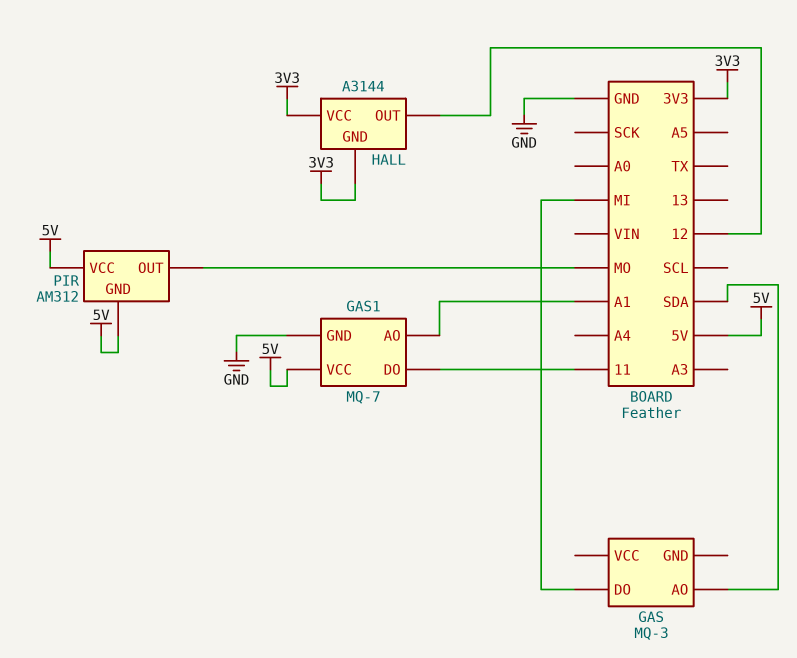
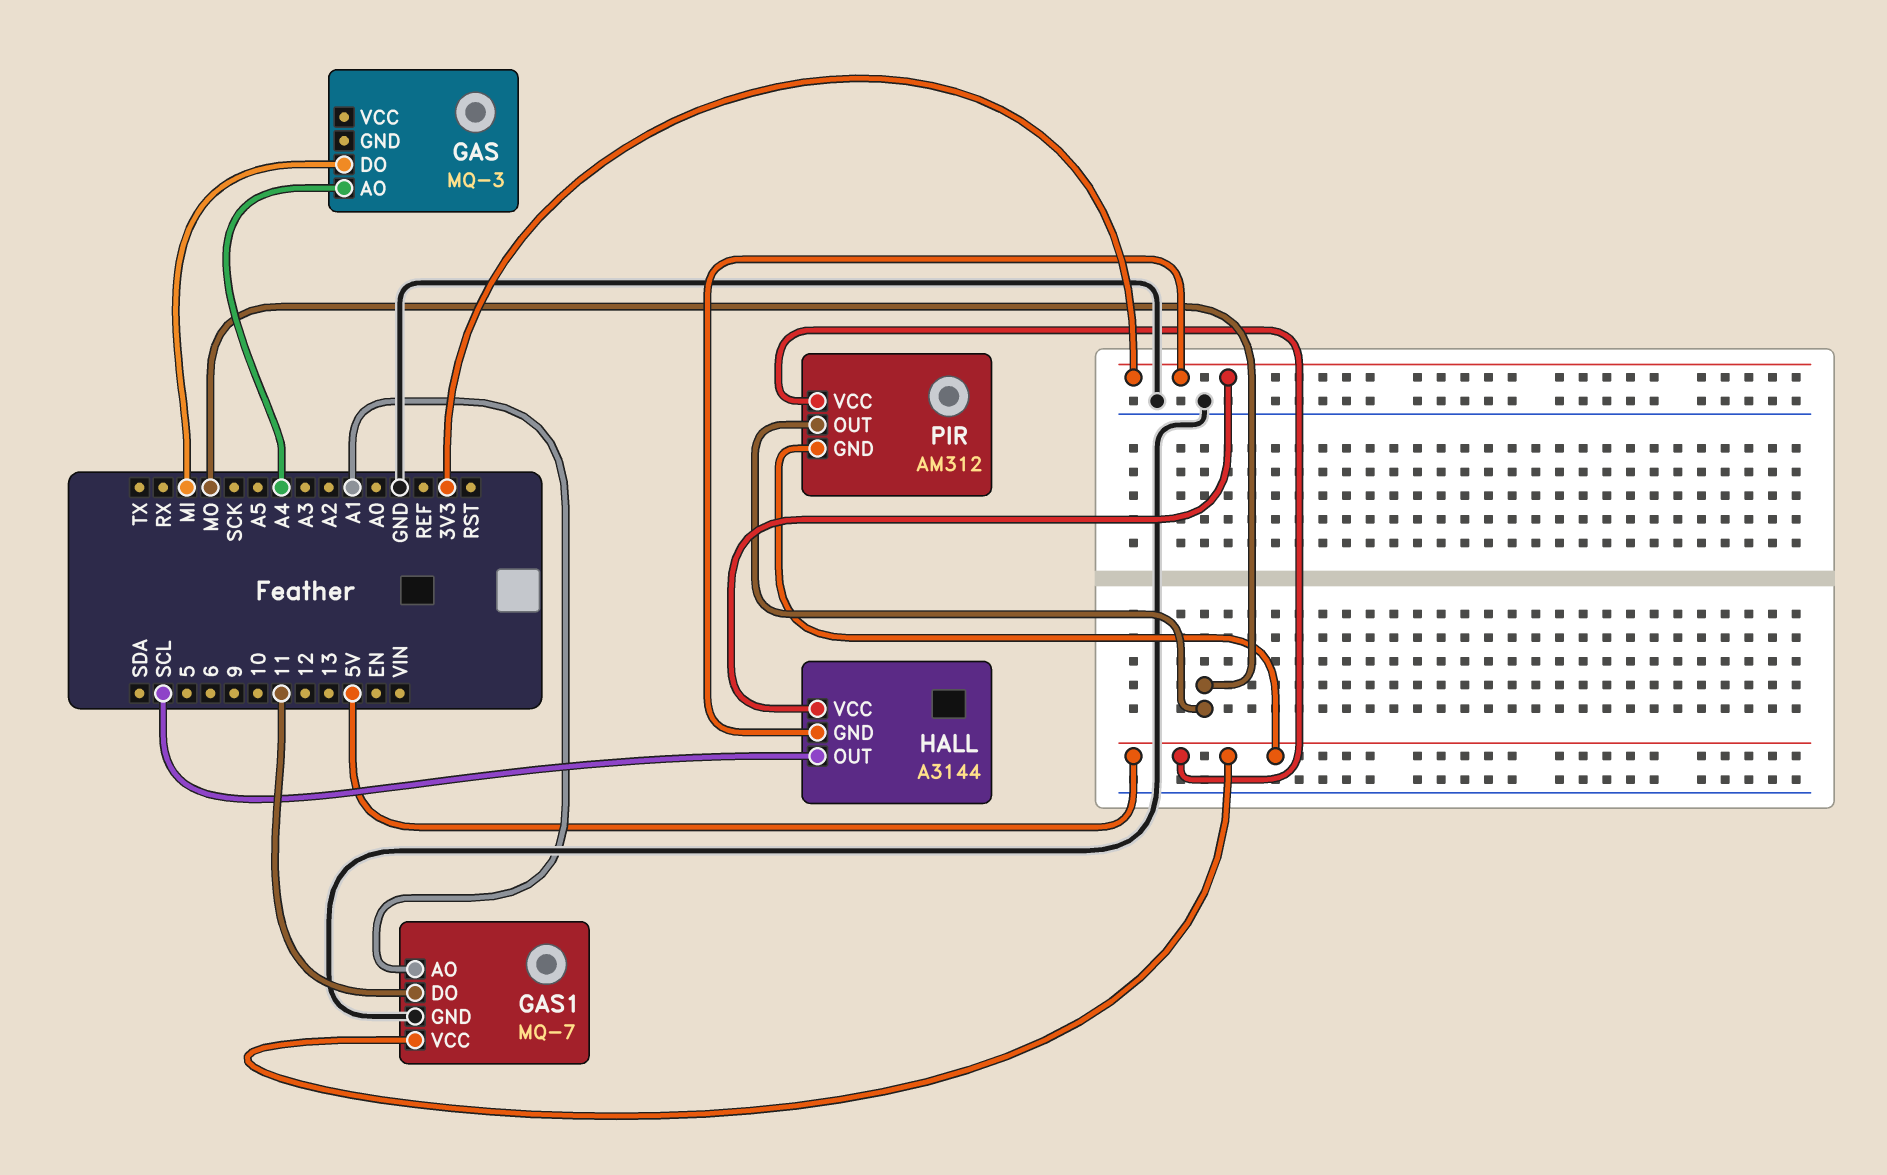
GAS pin AO: SDA -> A4
HALL pin OUT: 12 -> SCL

